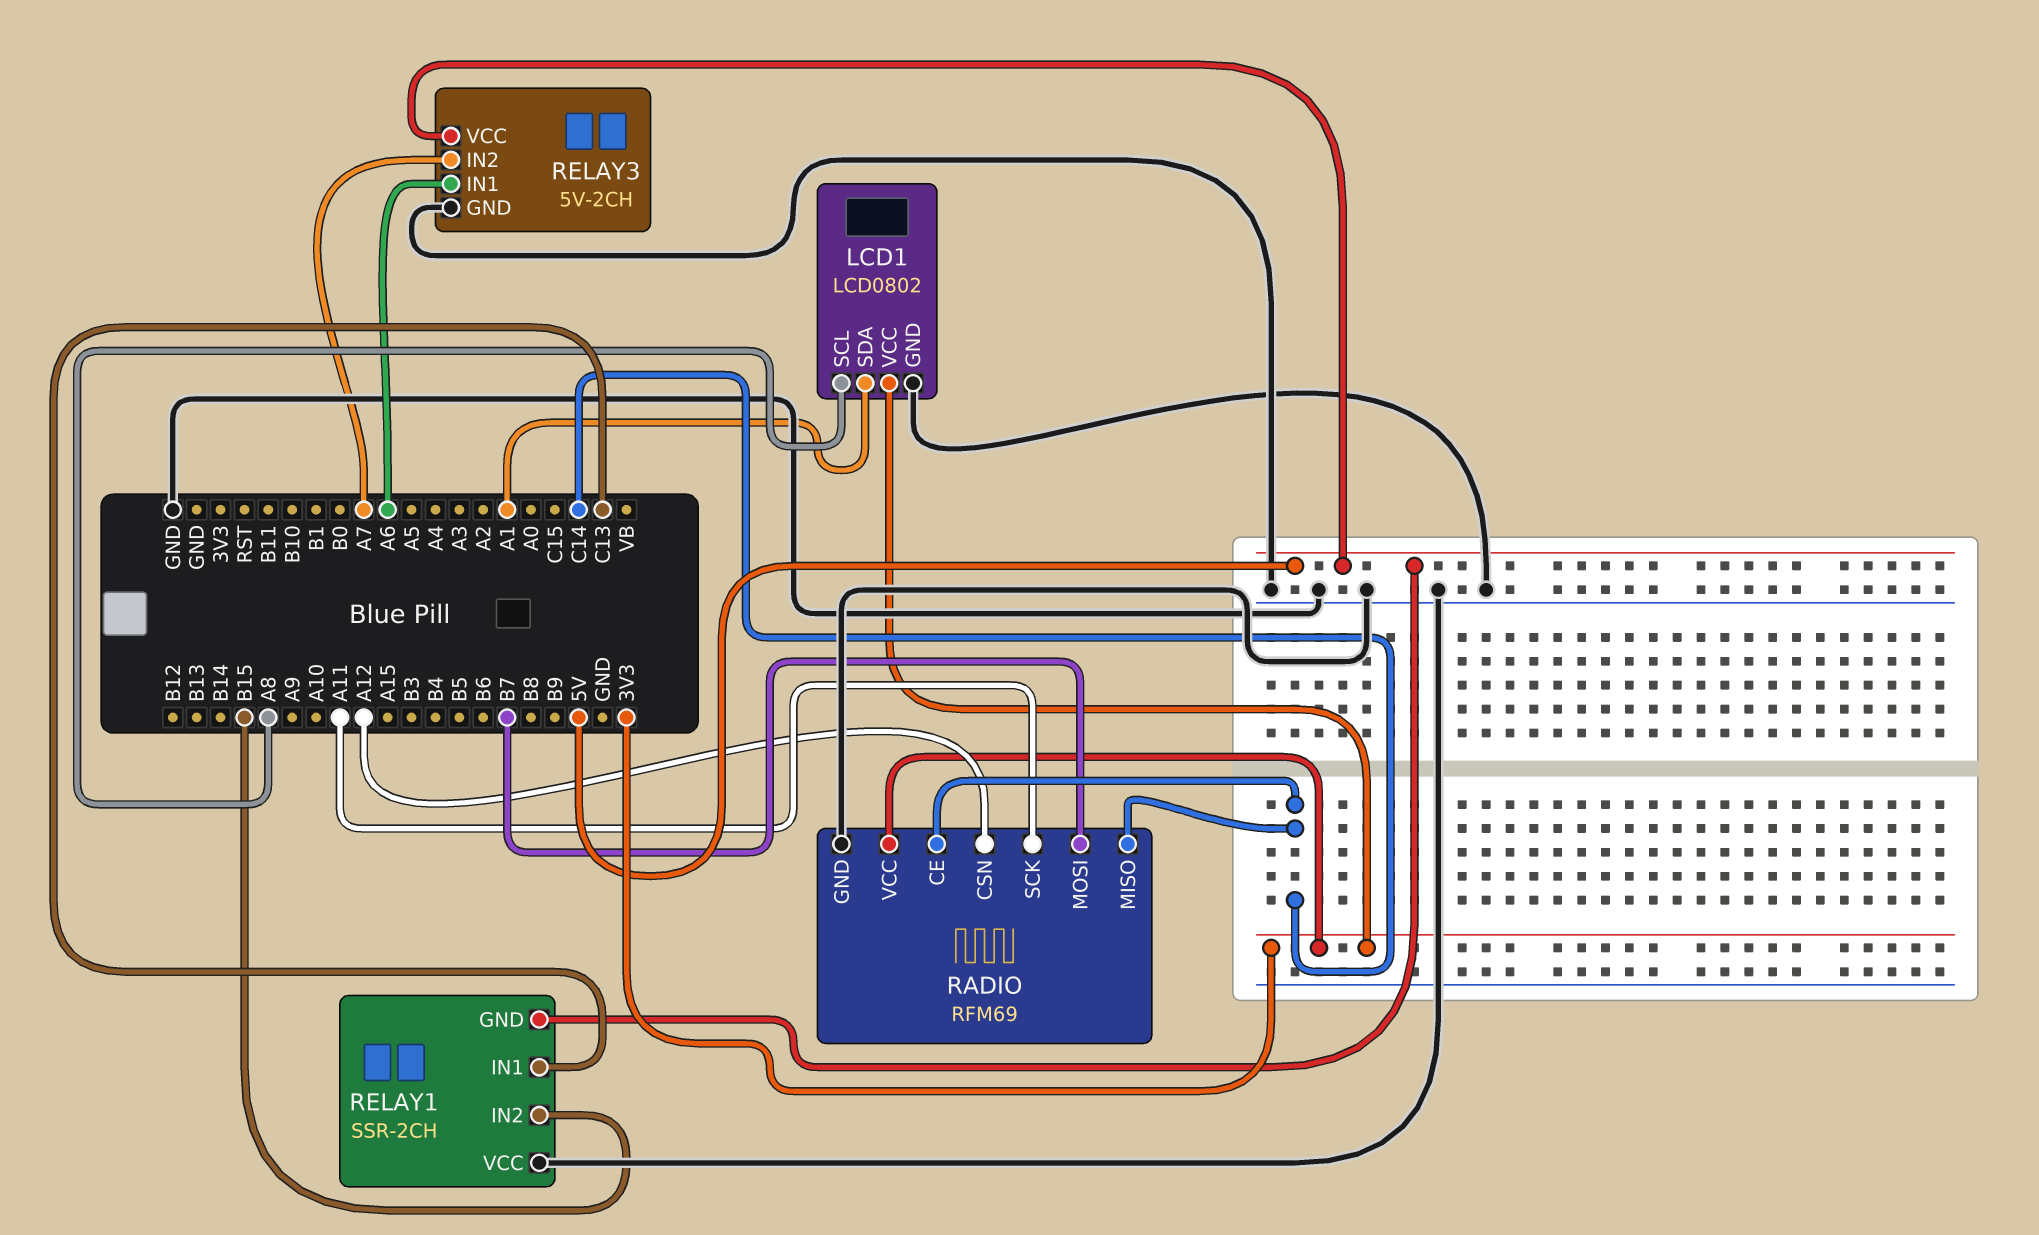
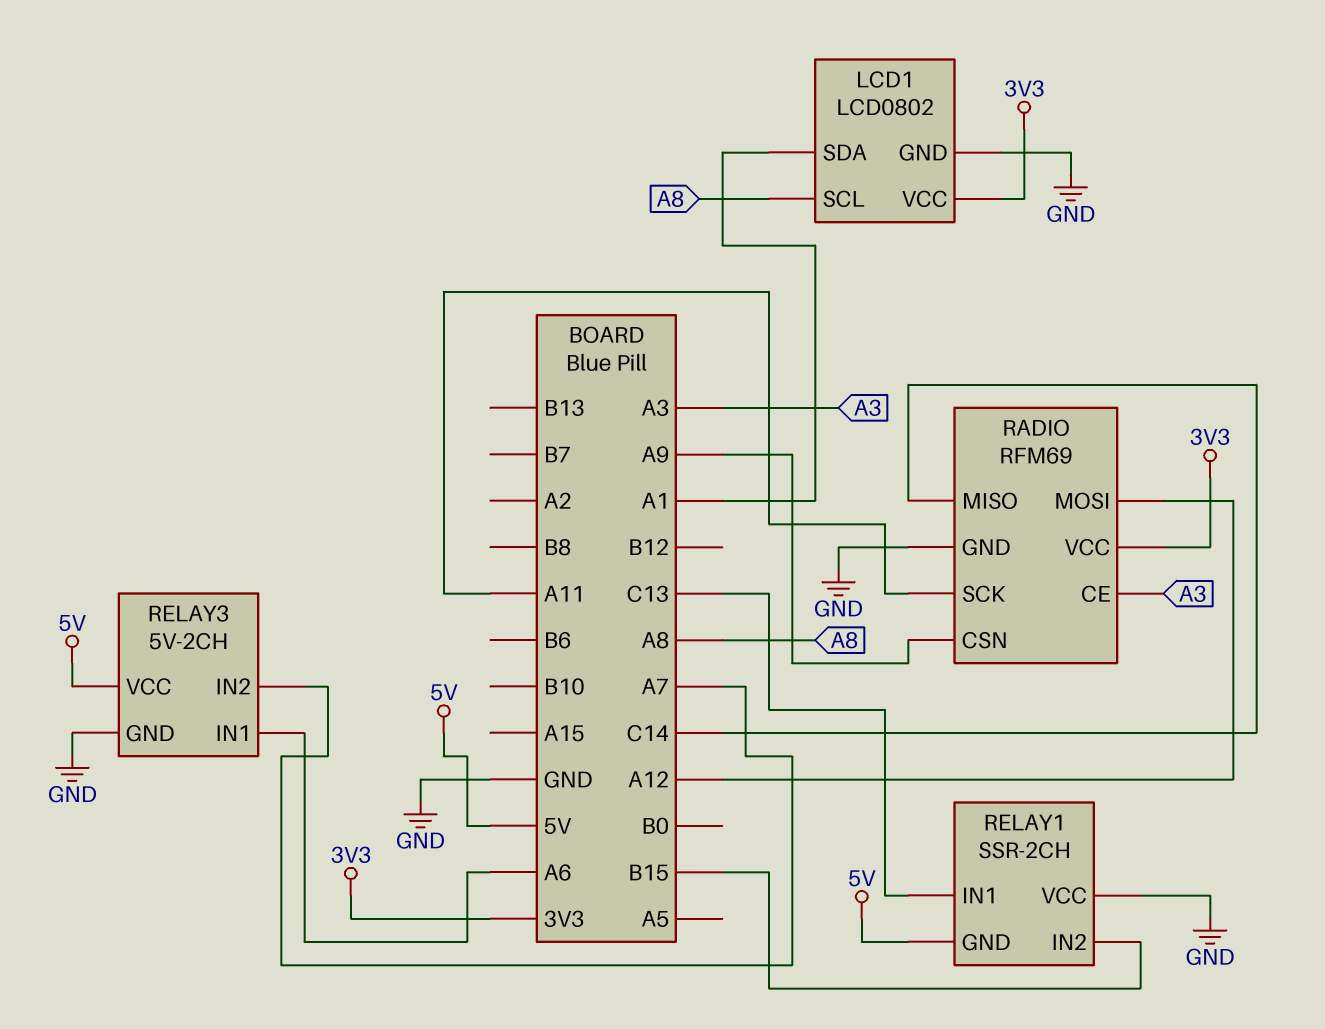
RADIO pin CE: C14 -> A3
RADIO pin CSN: A12 -> A9
RADIO pin MOSI: B7 -> A12

